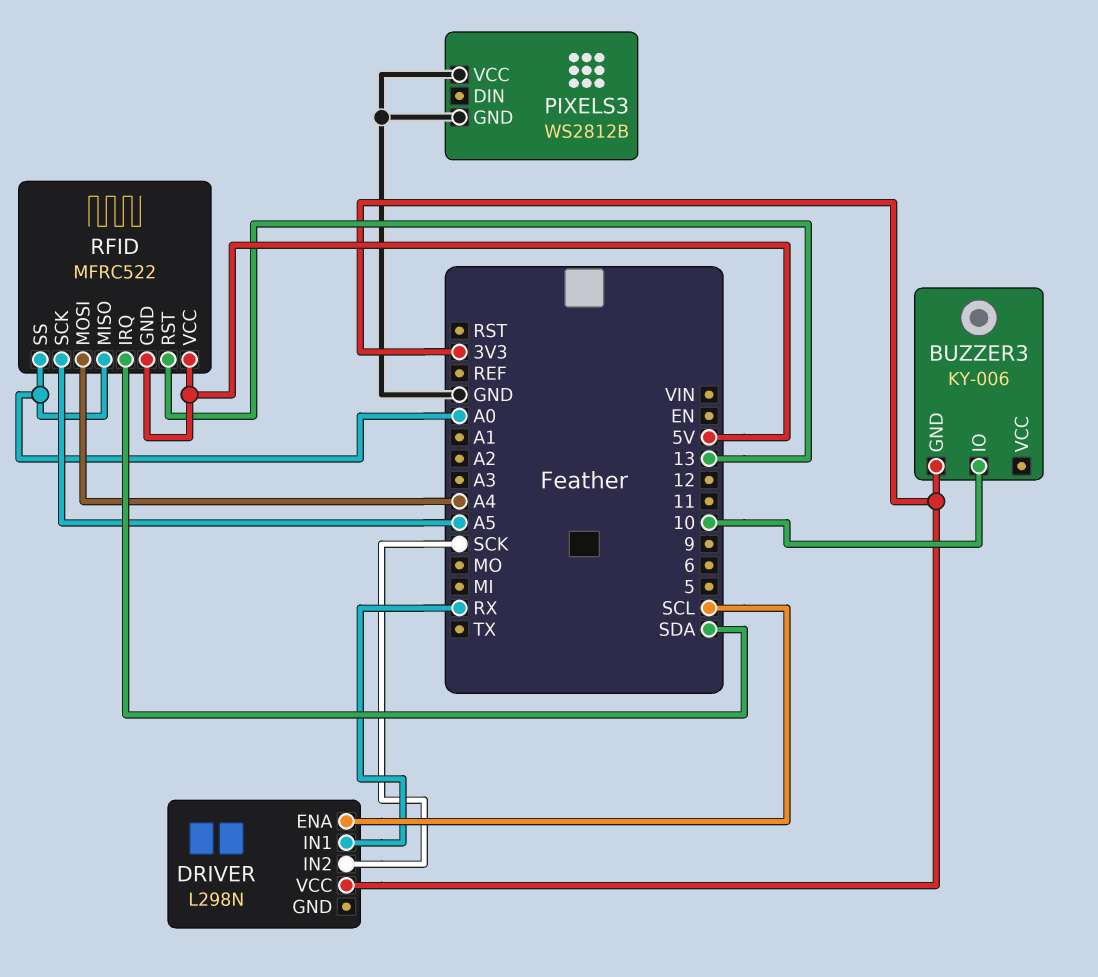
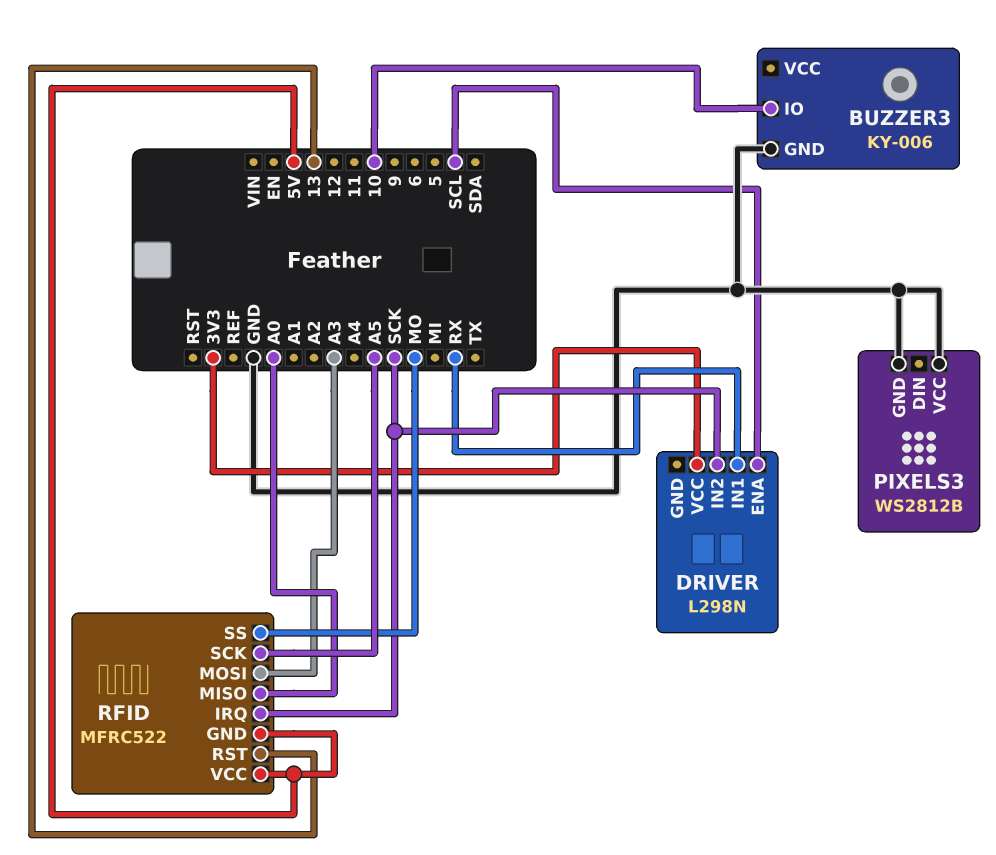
BUZZER3 pin GND: 3V3 -> GND
RFID pin IRQ: SDA -> SCK
RFID pin MOSI: A4 -> A3
RFID pin SS: A0 -> MO

